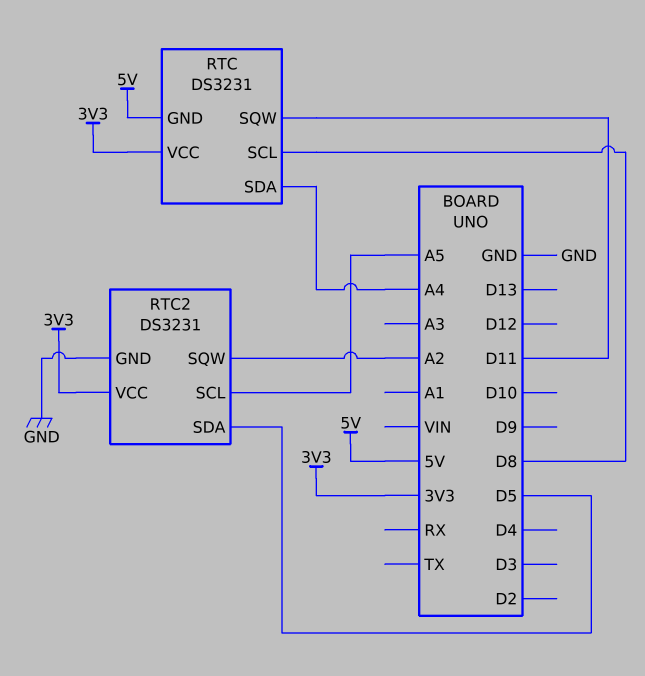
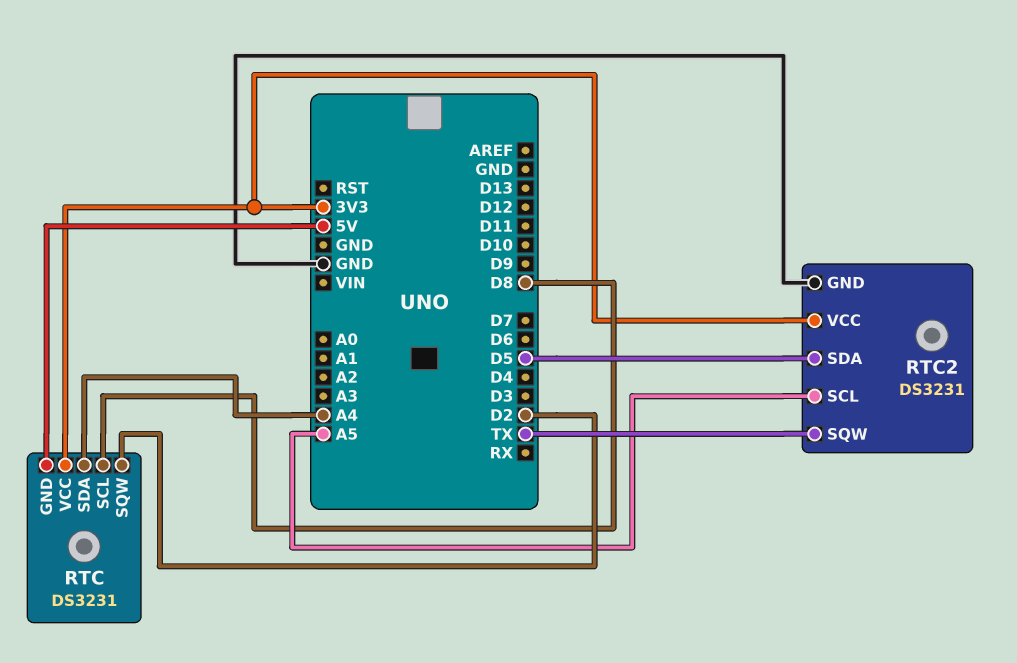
RTC pin SQW: D11 -> D2
RTC2 pin SQW: A2 -> TX

